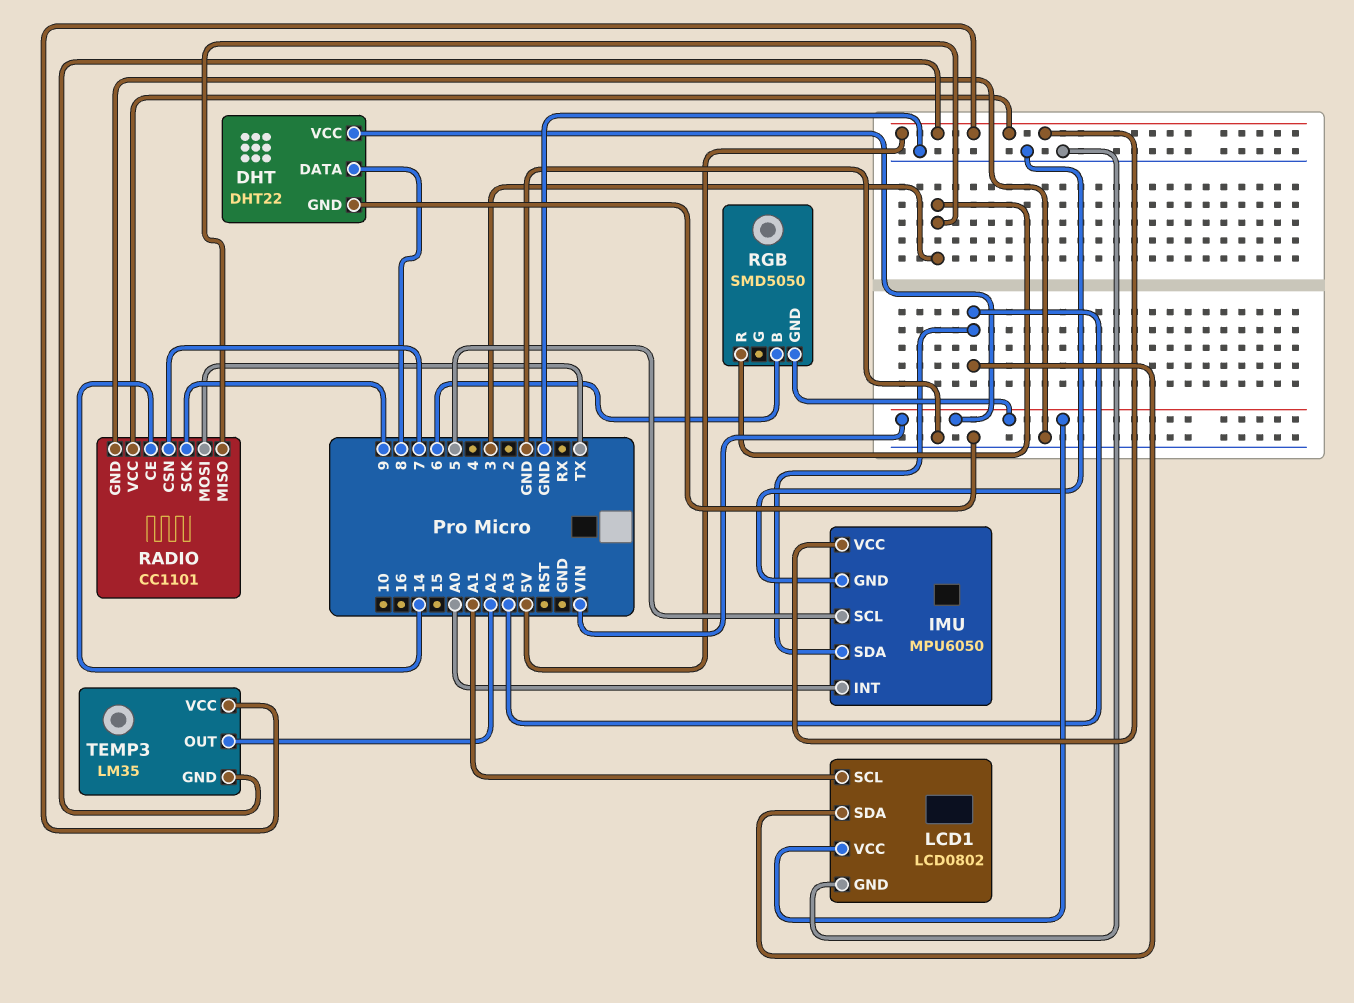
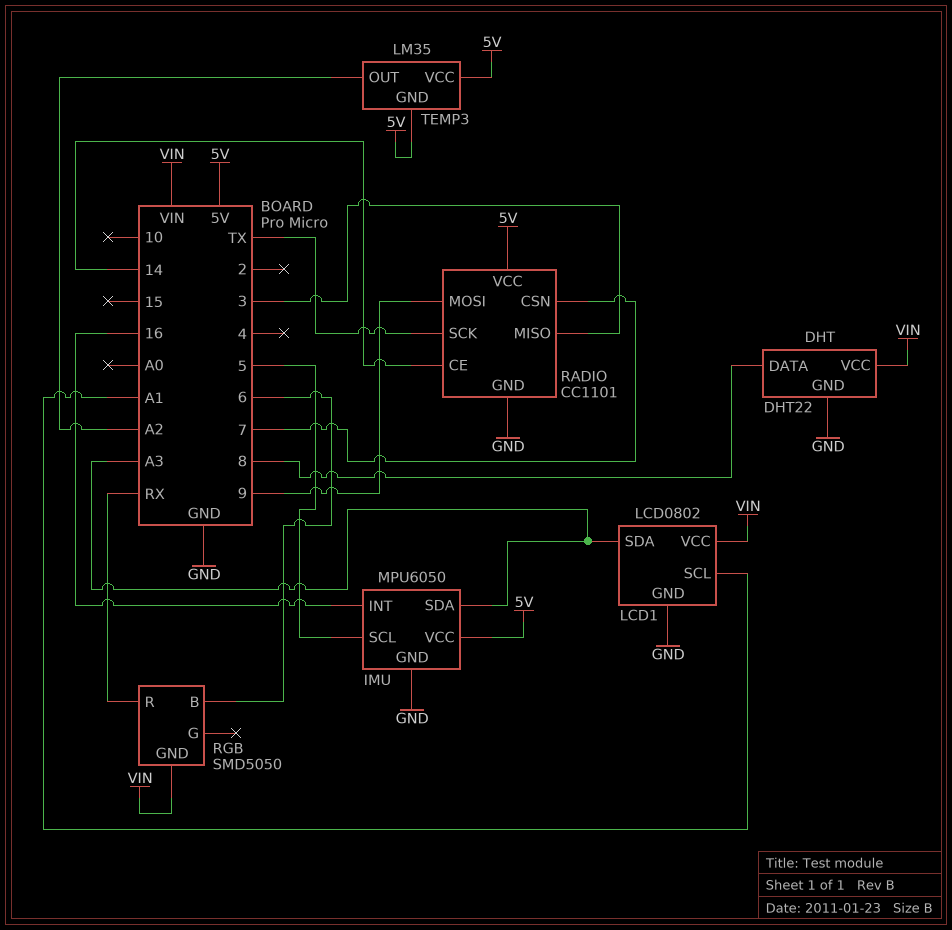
IMU pin INT: A0 -> 16
RADIO pin MOSI: TX -> 9
RADIO pin SCK: 9 -> TX
RGB pin R: 3 -> RX

